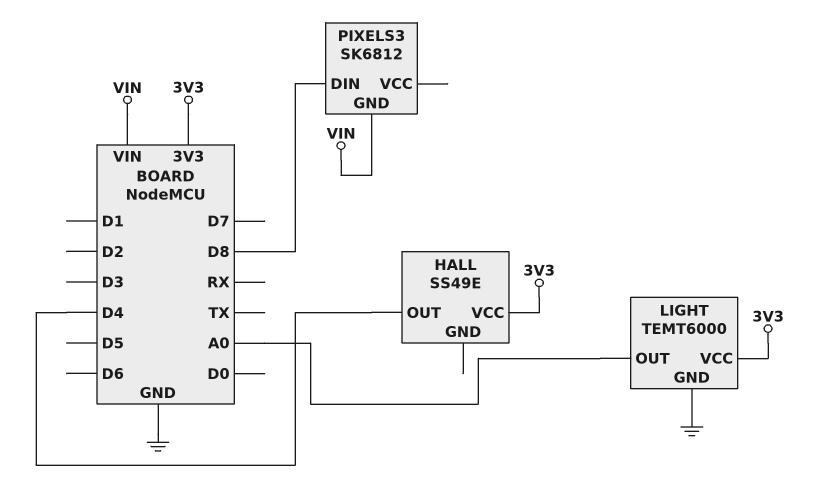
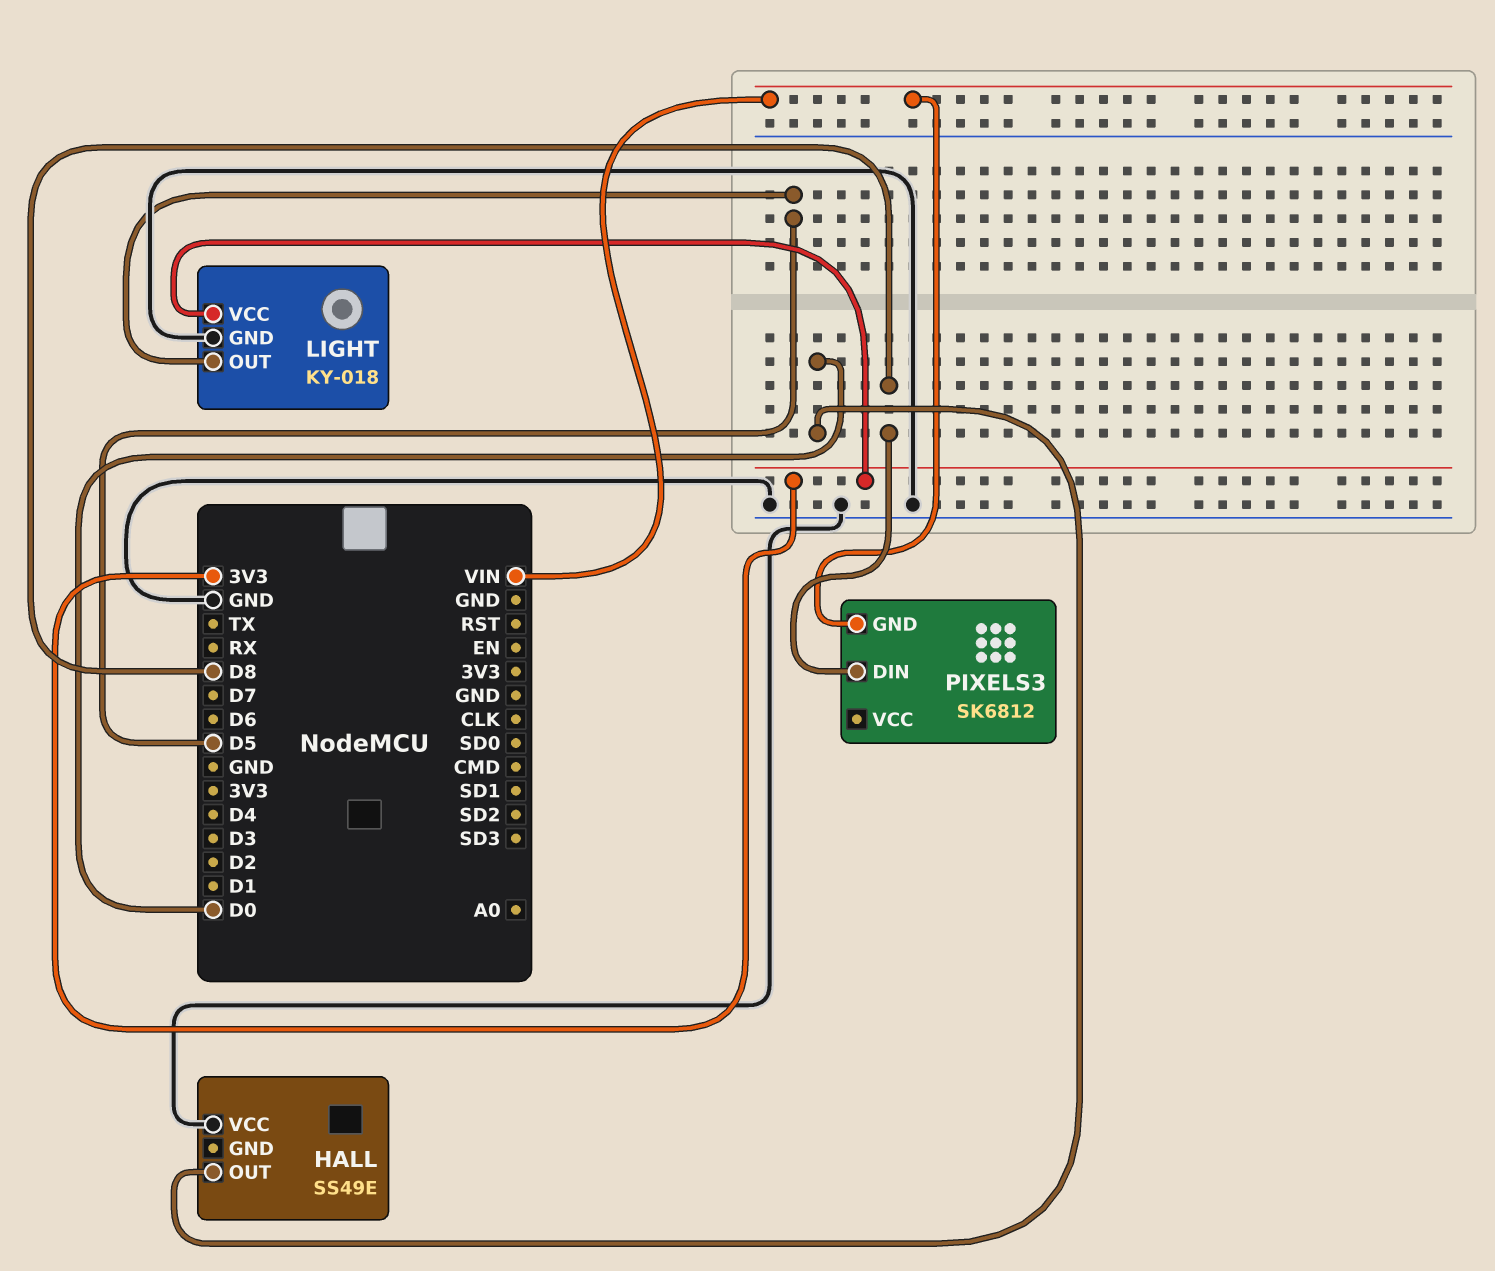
HALL pin OUT: D4 -> D0
HALL pin VCC: 3V3 -> GND
LIGHT: TEMT6000 -> KY-018
LIGHT pin OUT: A0 -> D5

